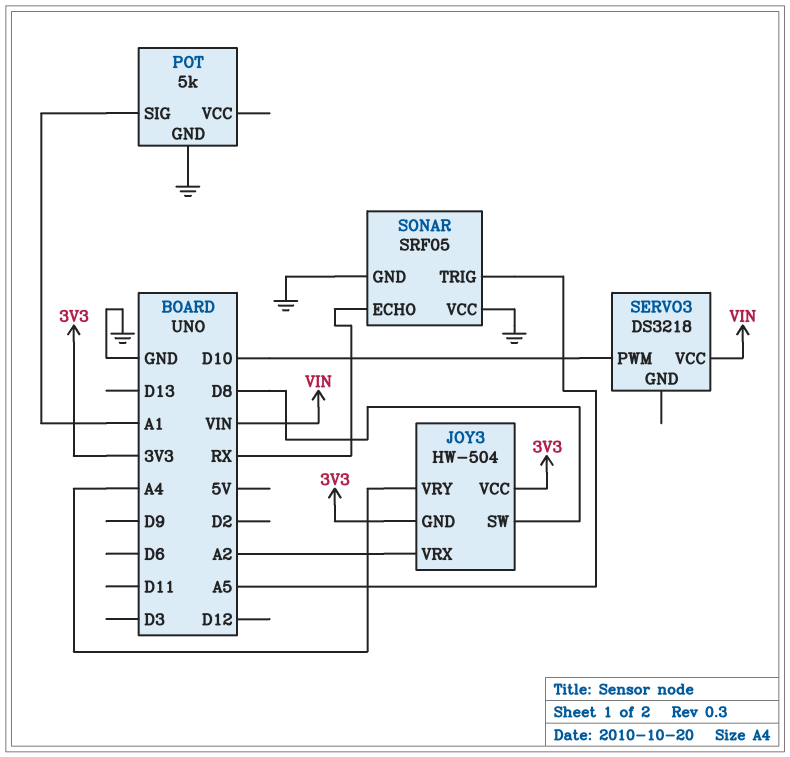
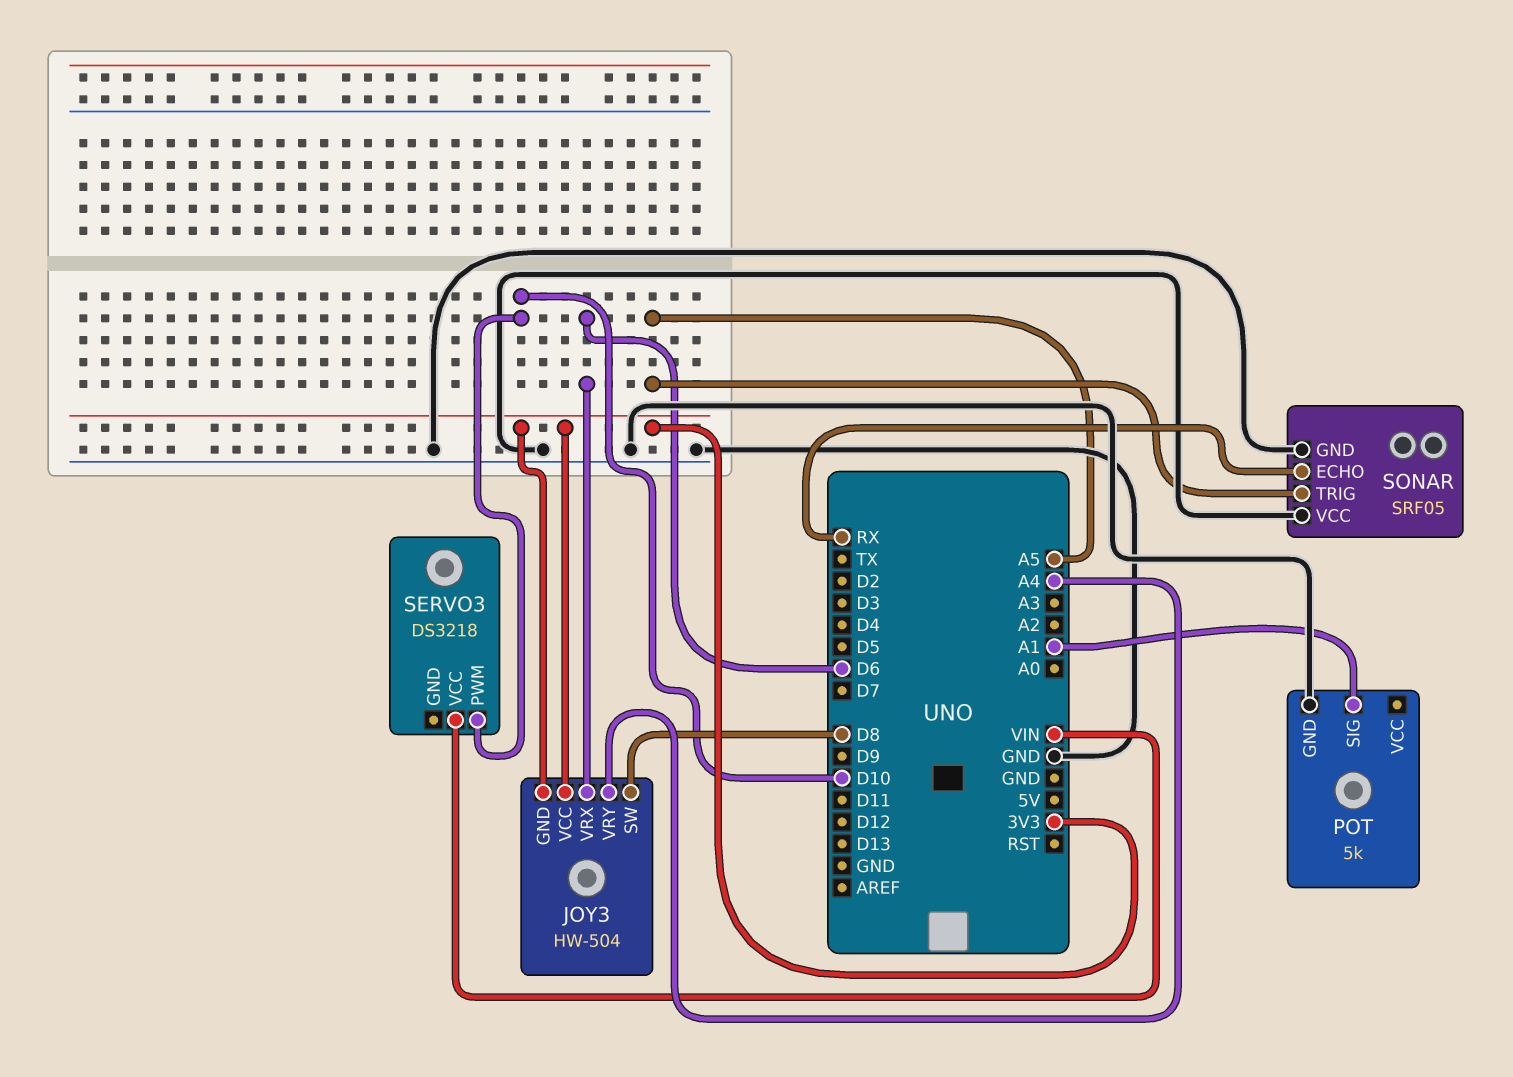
JOY3 pin VRX: A2 -> D6

